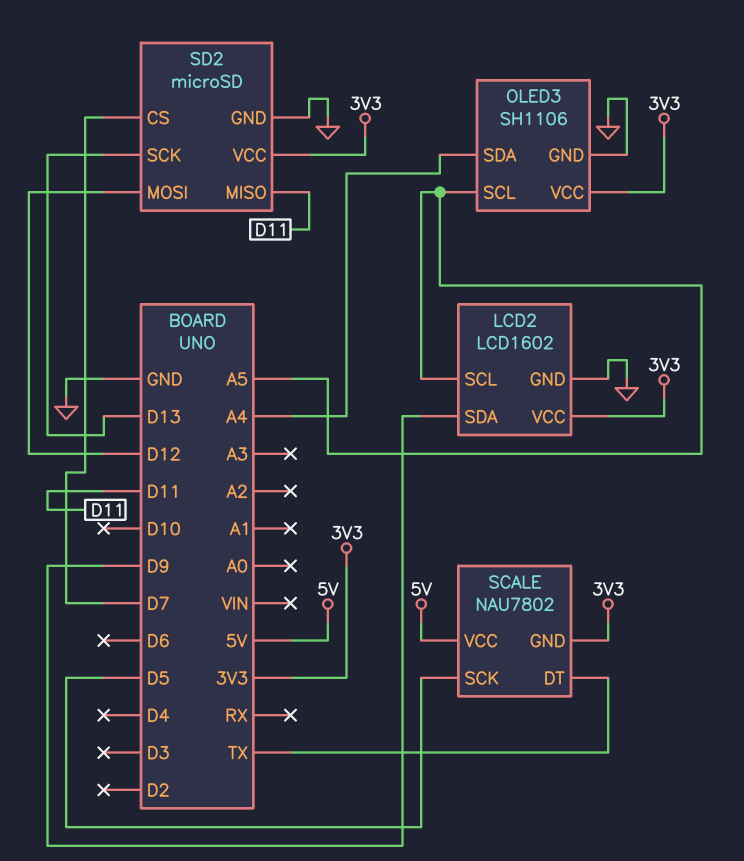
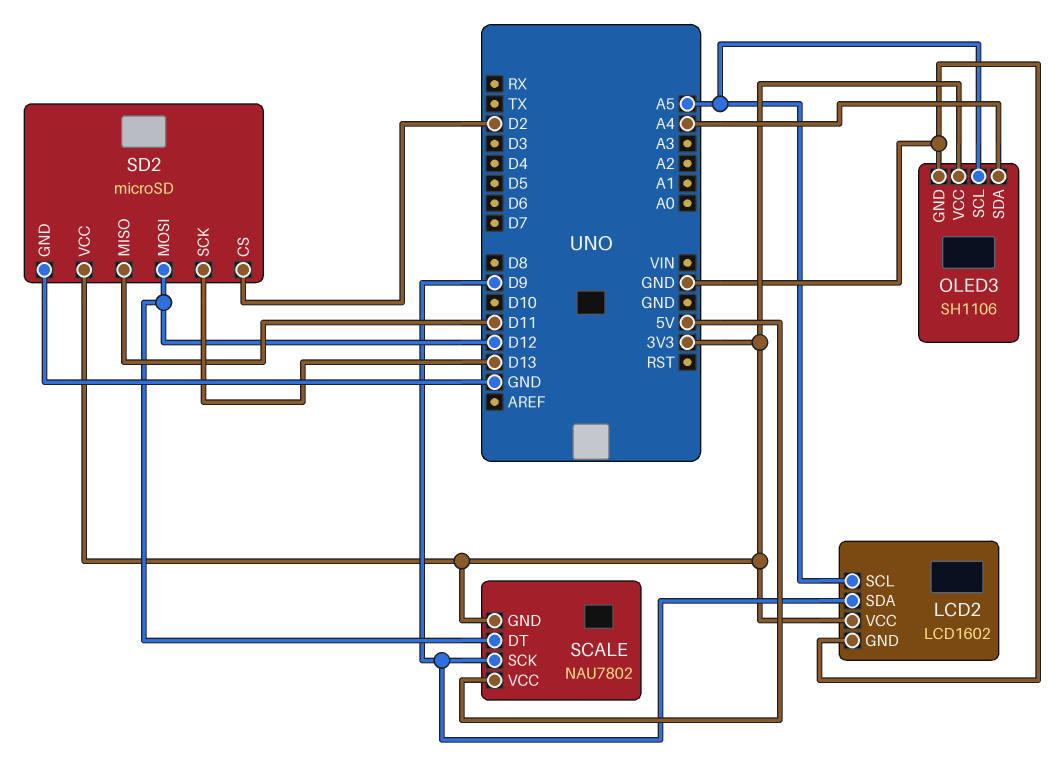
SCALE pin DT: TX -> D12
SCALE pin SCK: D5 -> D9
SD2 pin CS: D7 -> D2

